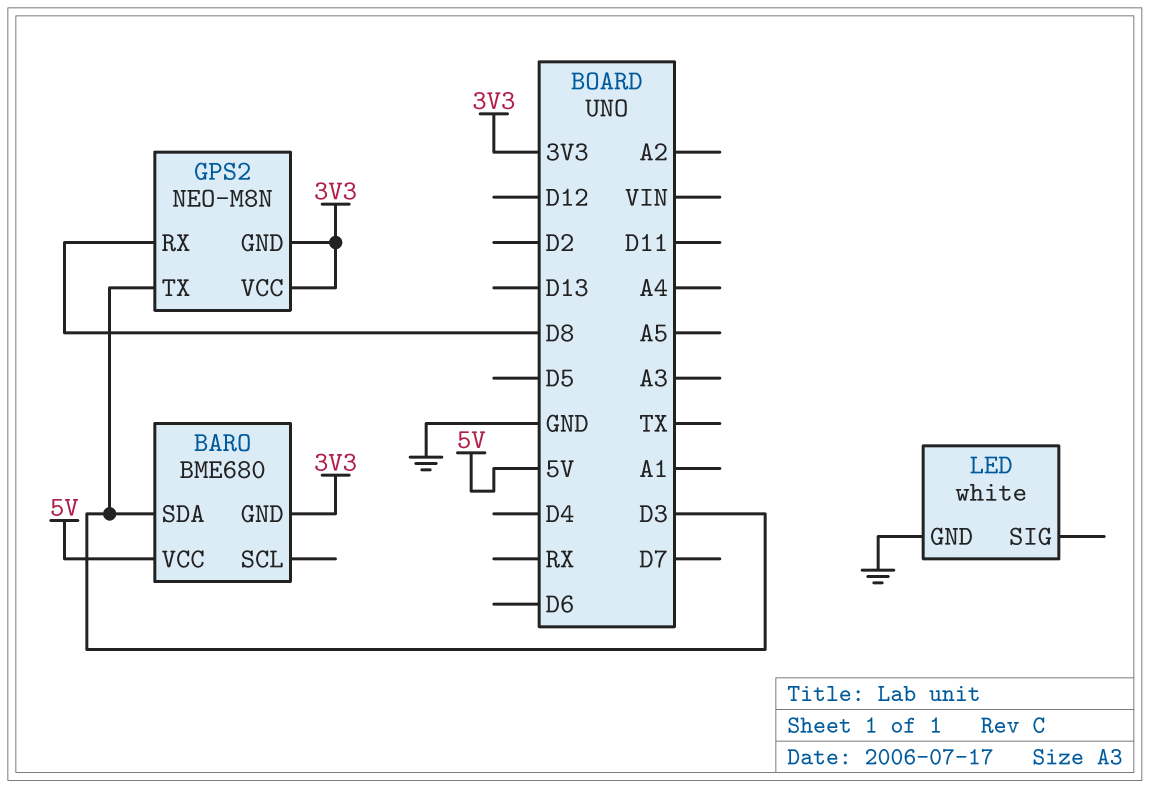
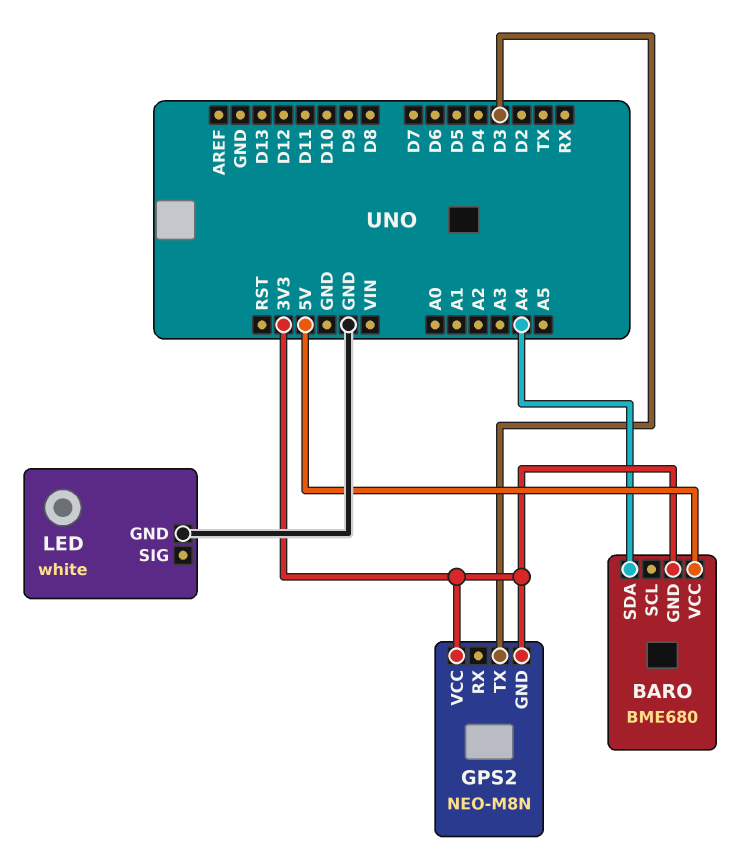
BARO pin SDA: D3 -> A4
GPS2 pin RX: D8 -> none

